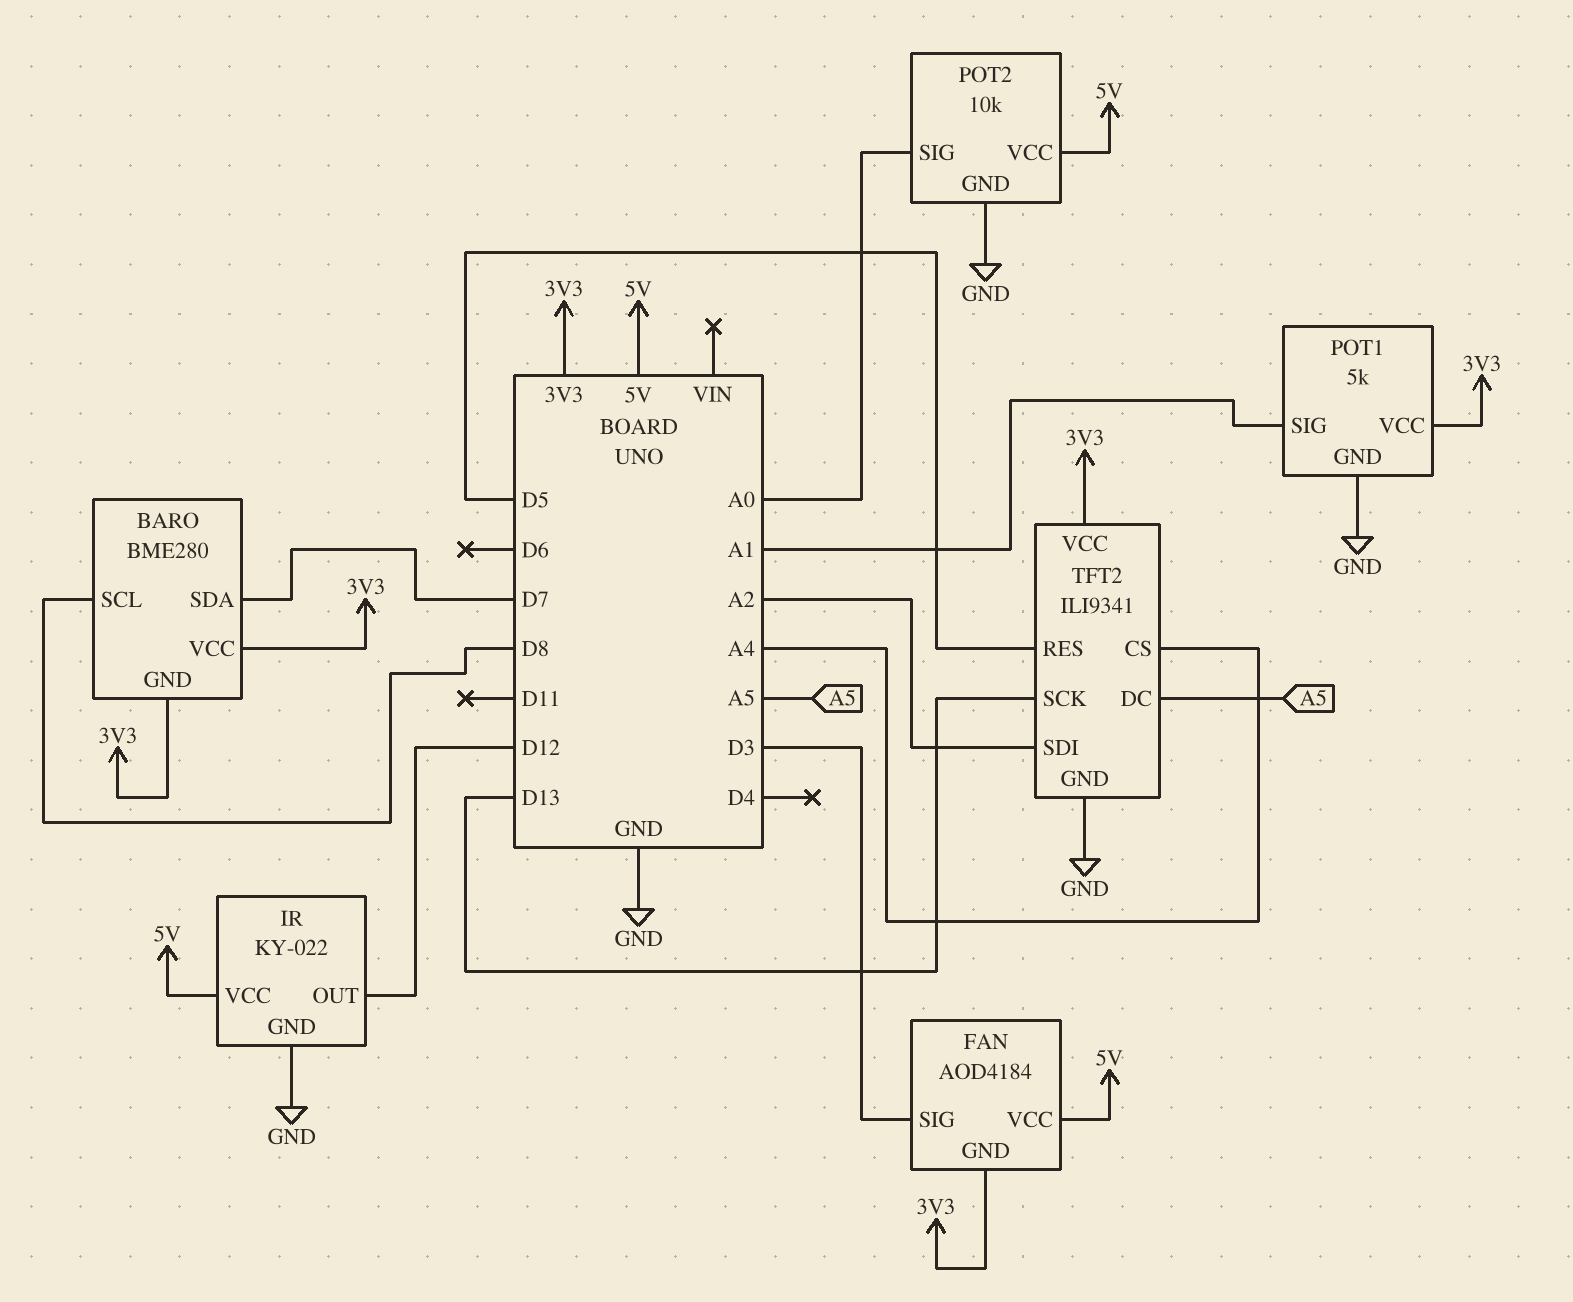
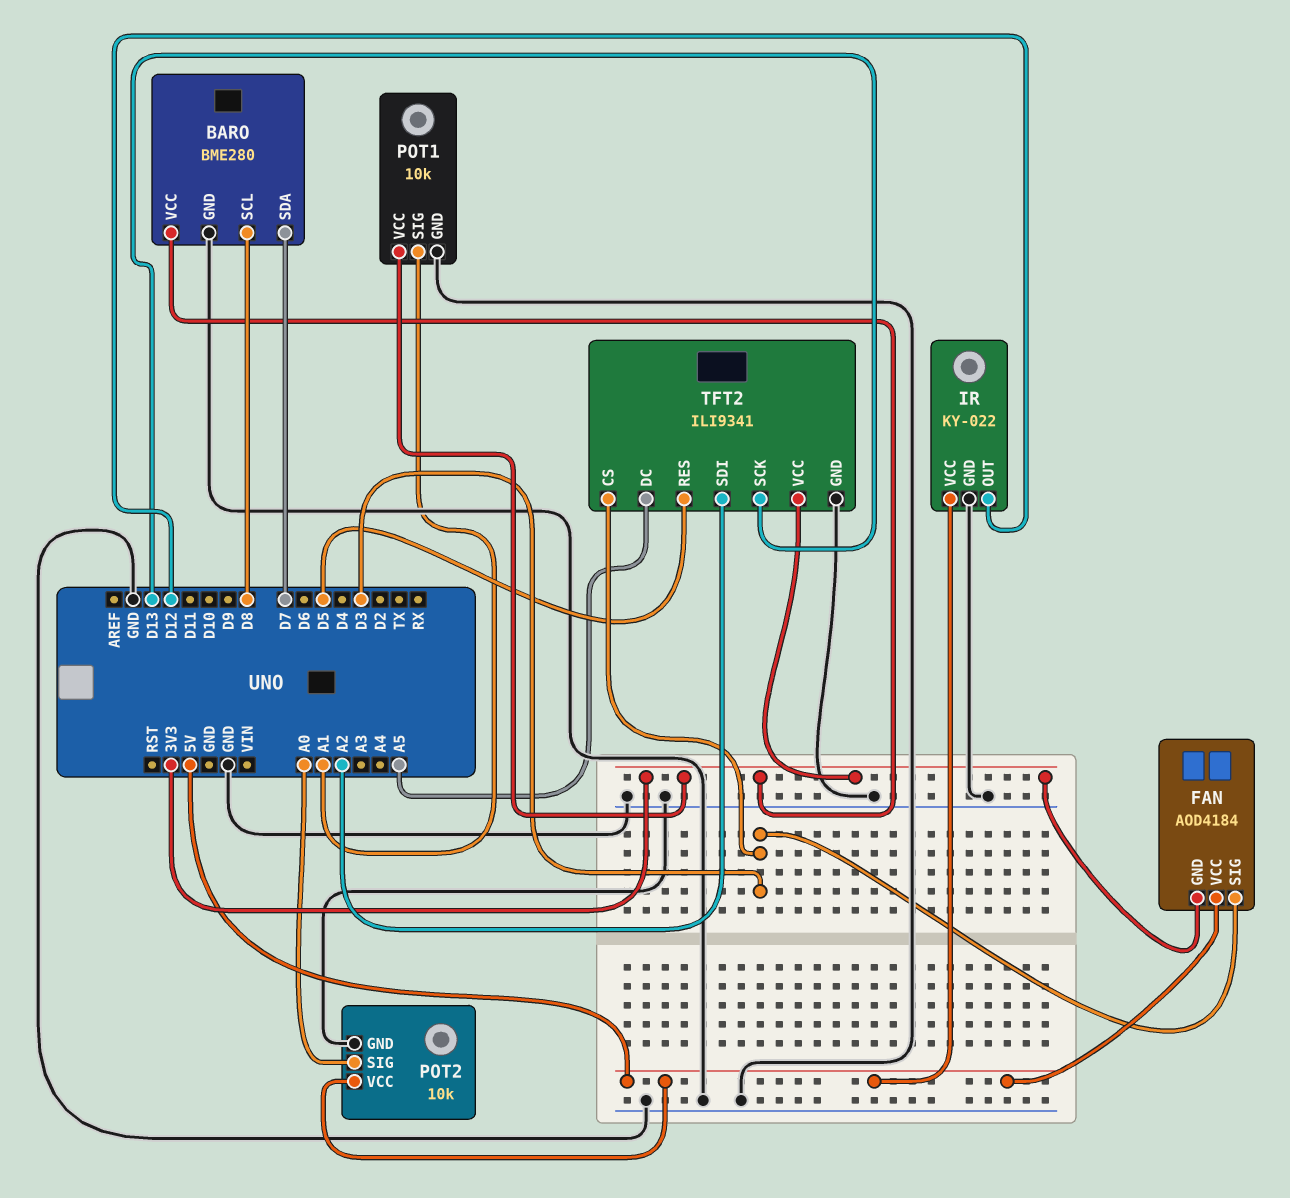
BARO pin GND: 3V3 -> GND
POT1: 5k -> 10k
TFT2 pin CS: A4 -> D3

